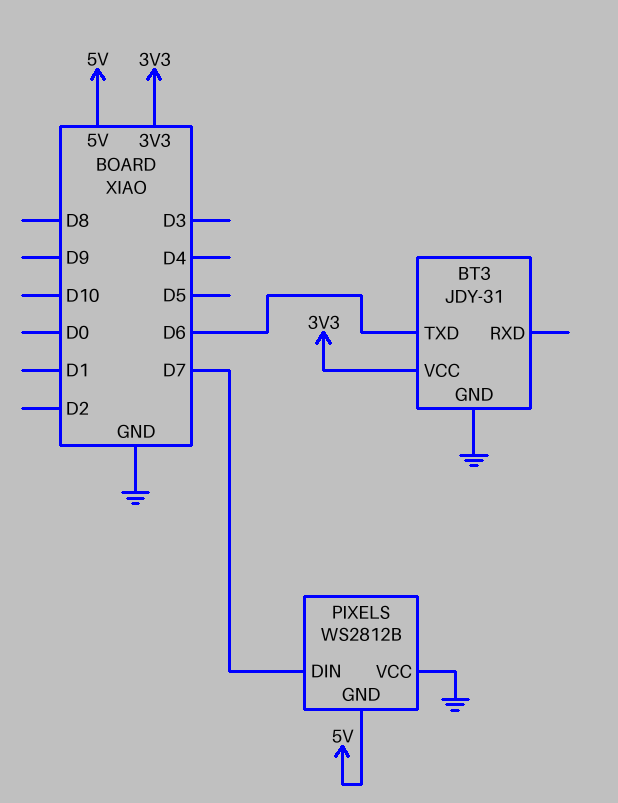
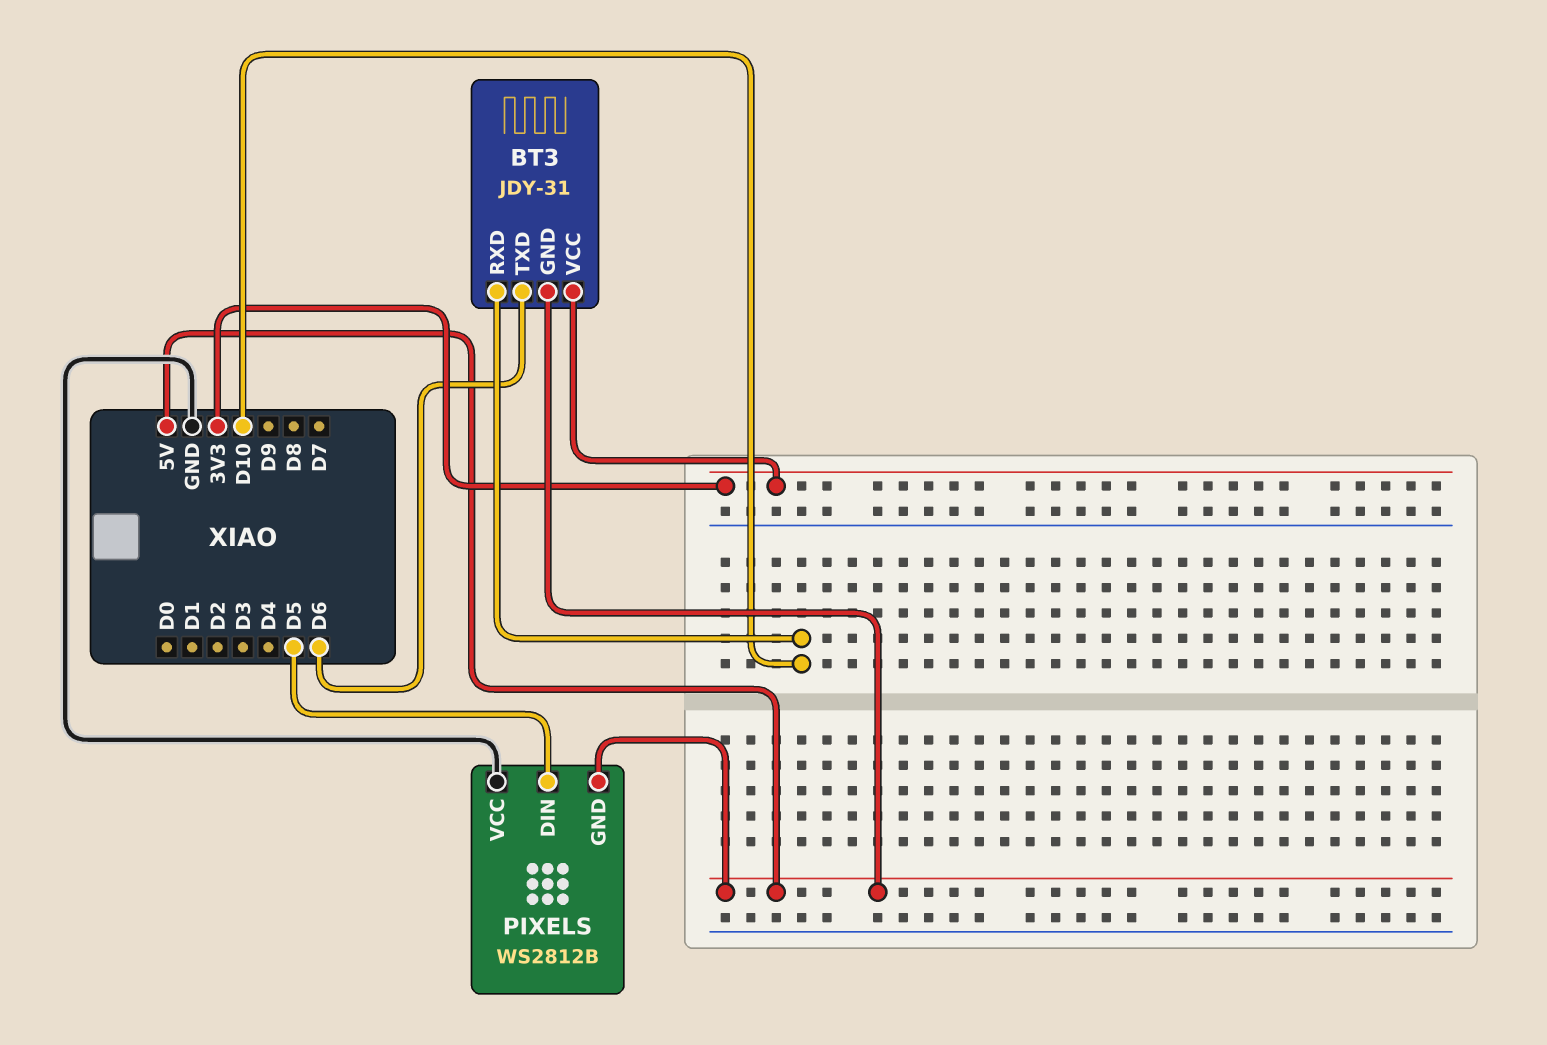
BT3 pin GND: GND -> 5V
BT3 pin RXD: none -> D10
PIXELS pin DIN: D7 -> D5

